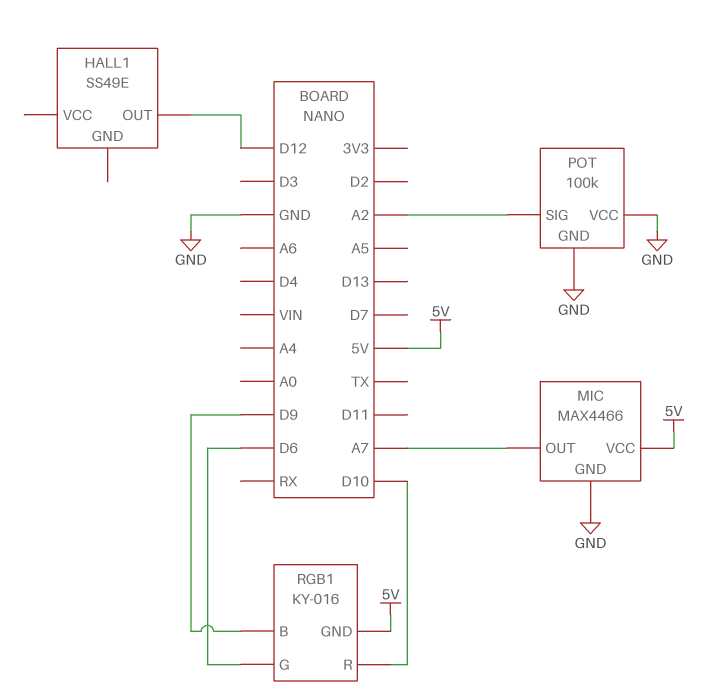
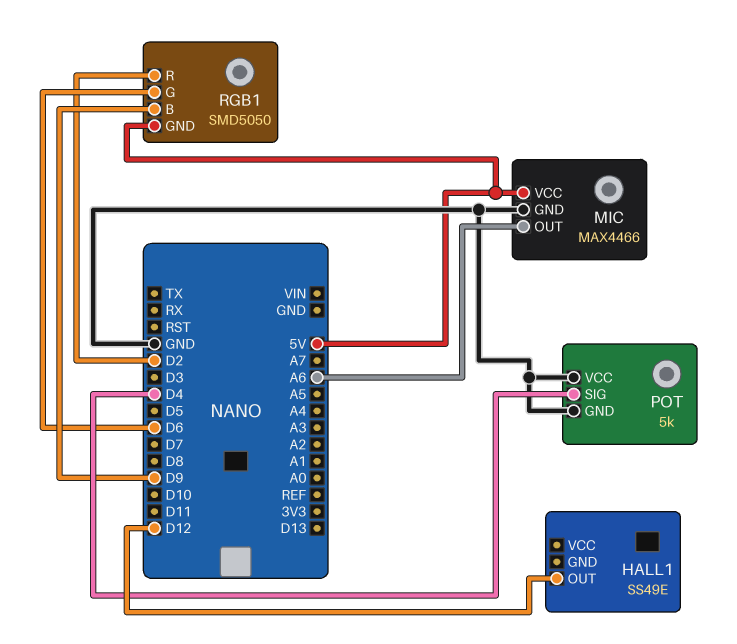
MIC pin OUT: A7 -> A6
POT: 100k -> 5k
POT pin SIG: A2 -> D4
RGB1: KY-016 -> SMD5050
RGB1 pin R: D10 -> D2

